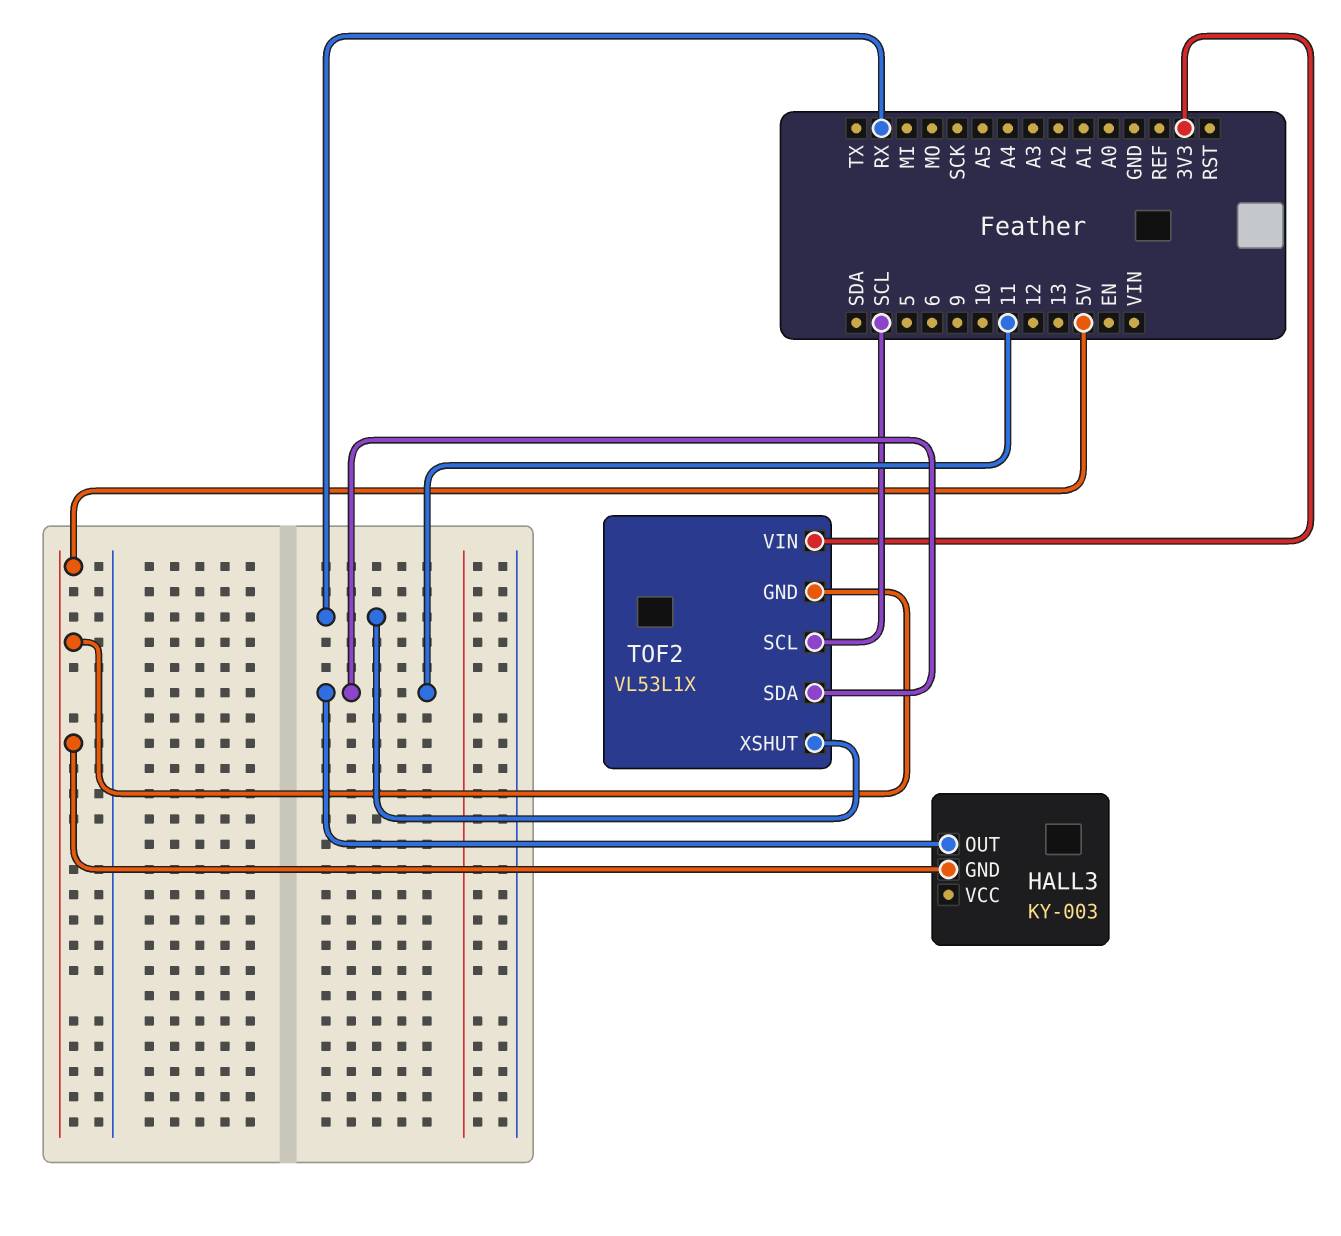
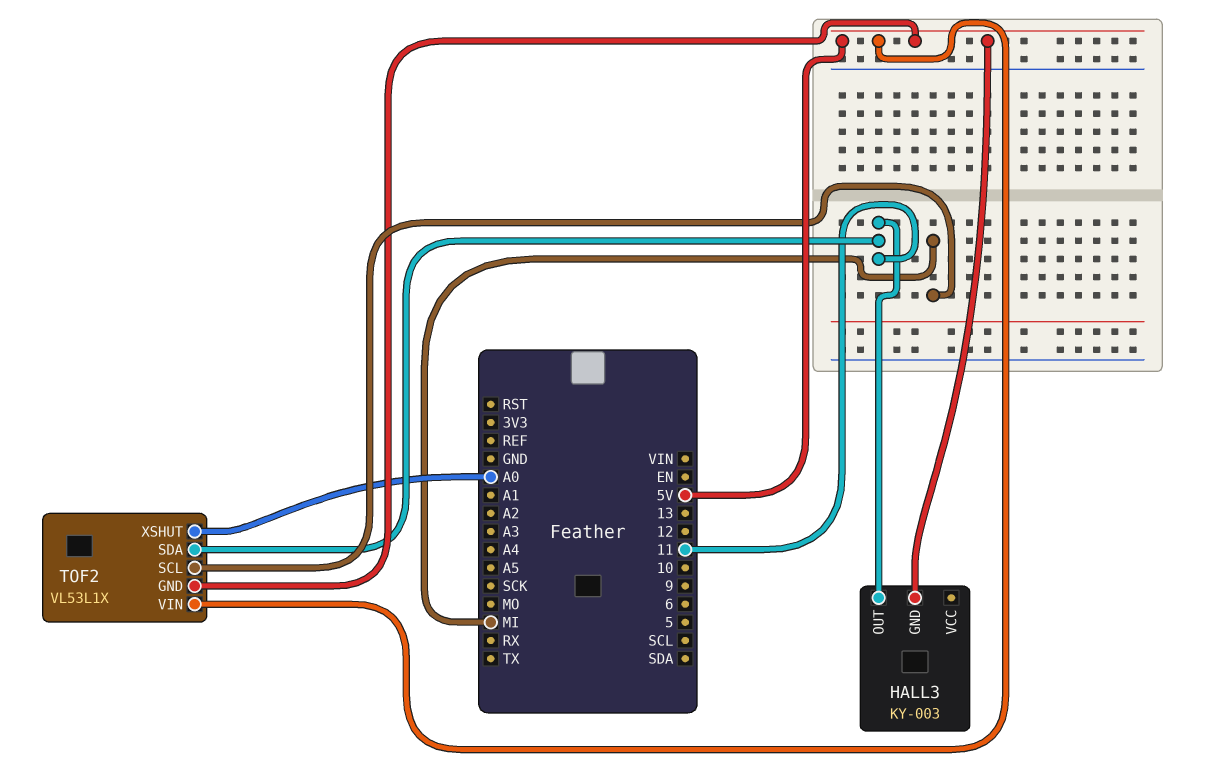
TOF2 pin SCL: SCL -> MI
TOF2 pin VIN: 3V3 -> 5V
TOF2 pin XSHUT: RX -> A0

